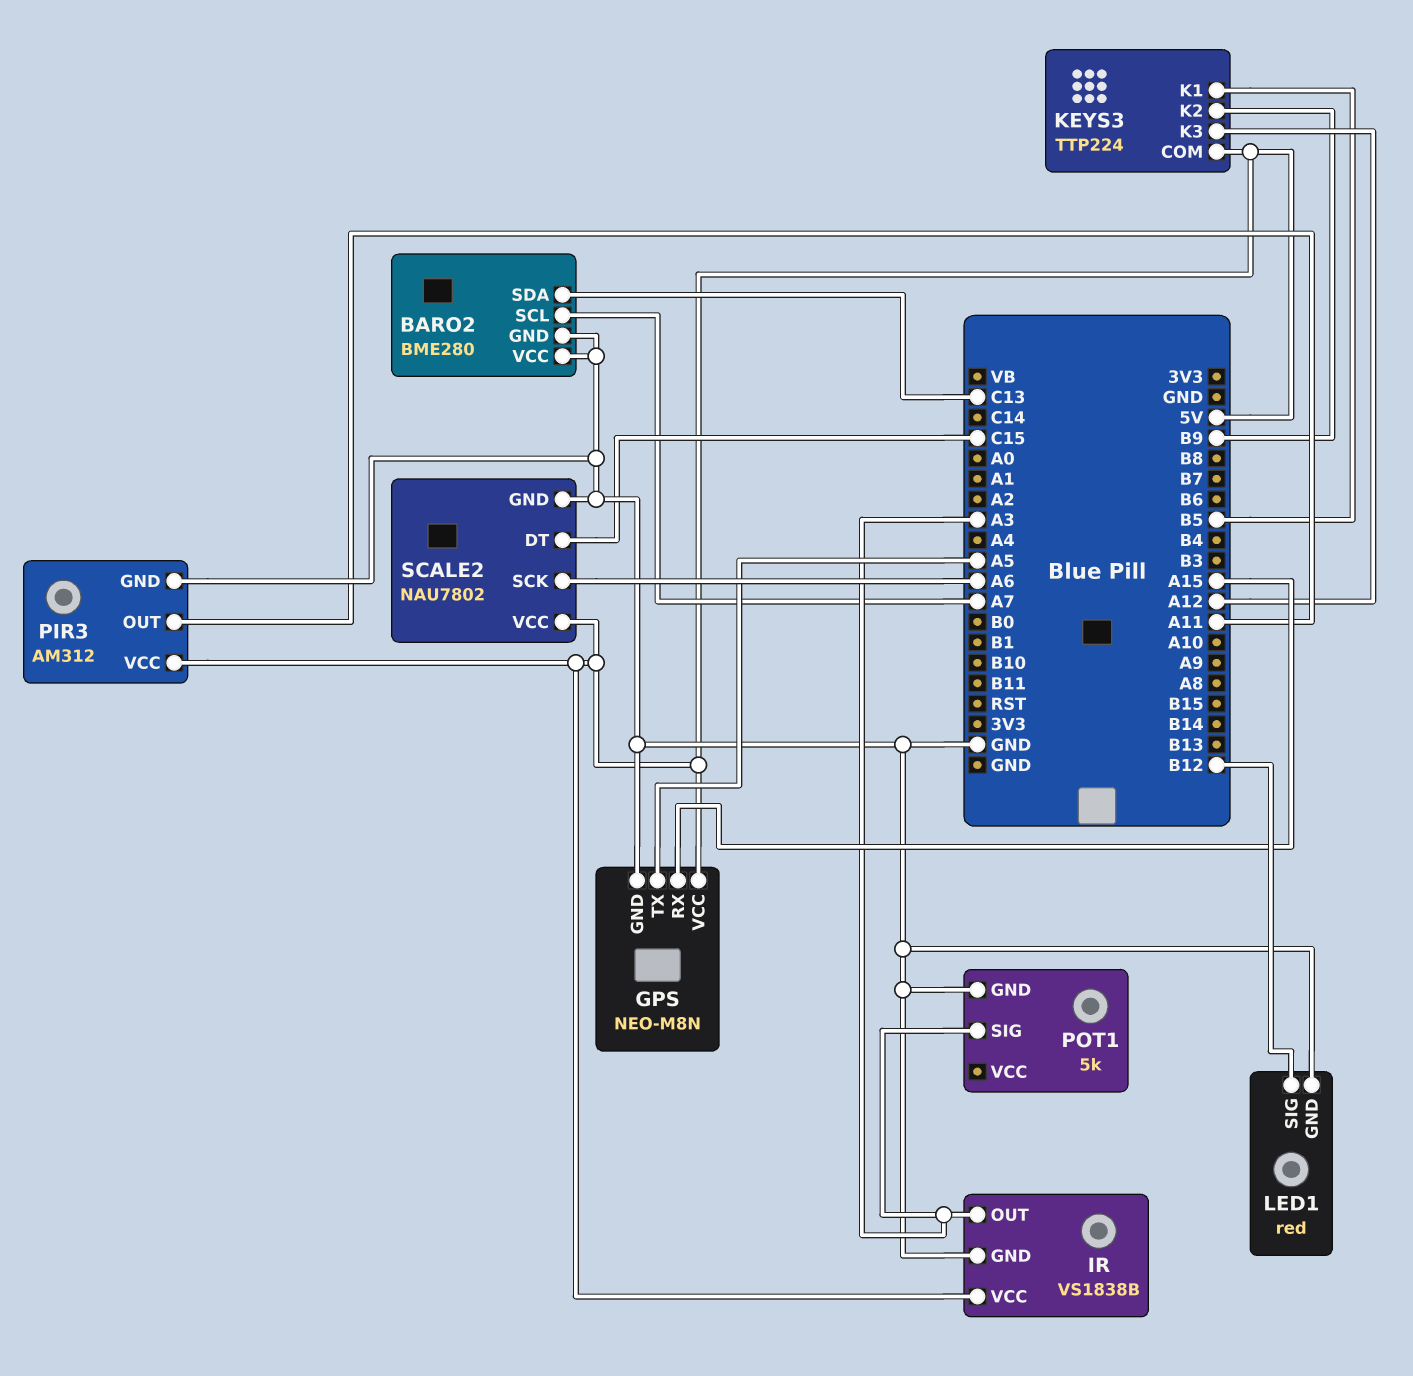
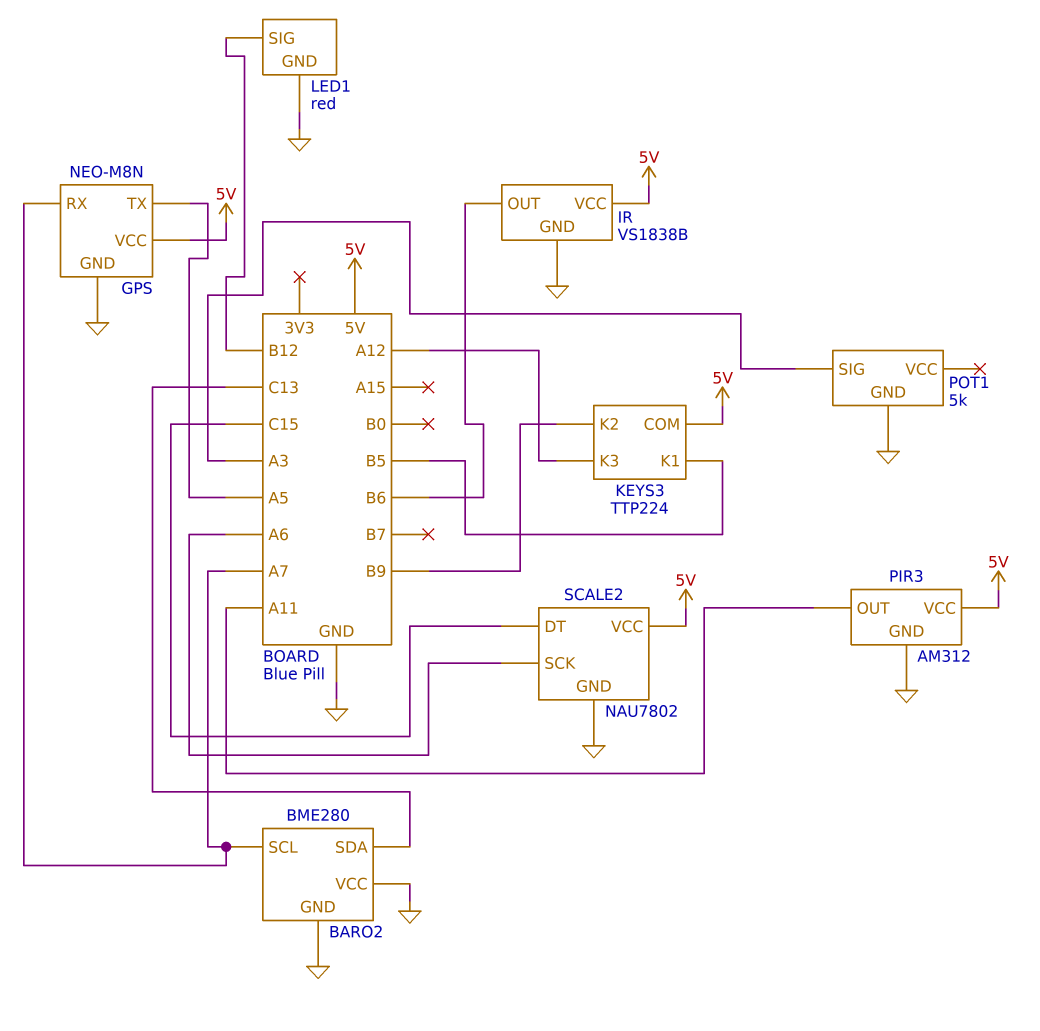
GPS pin RX: A15 -> A7
IR pin OUT: A3 -> B6

